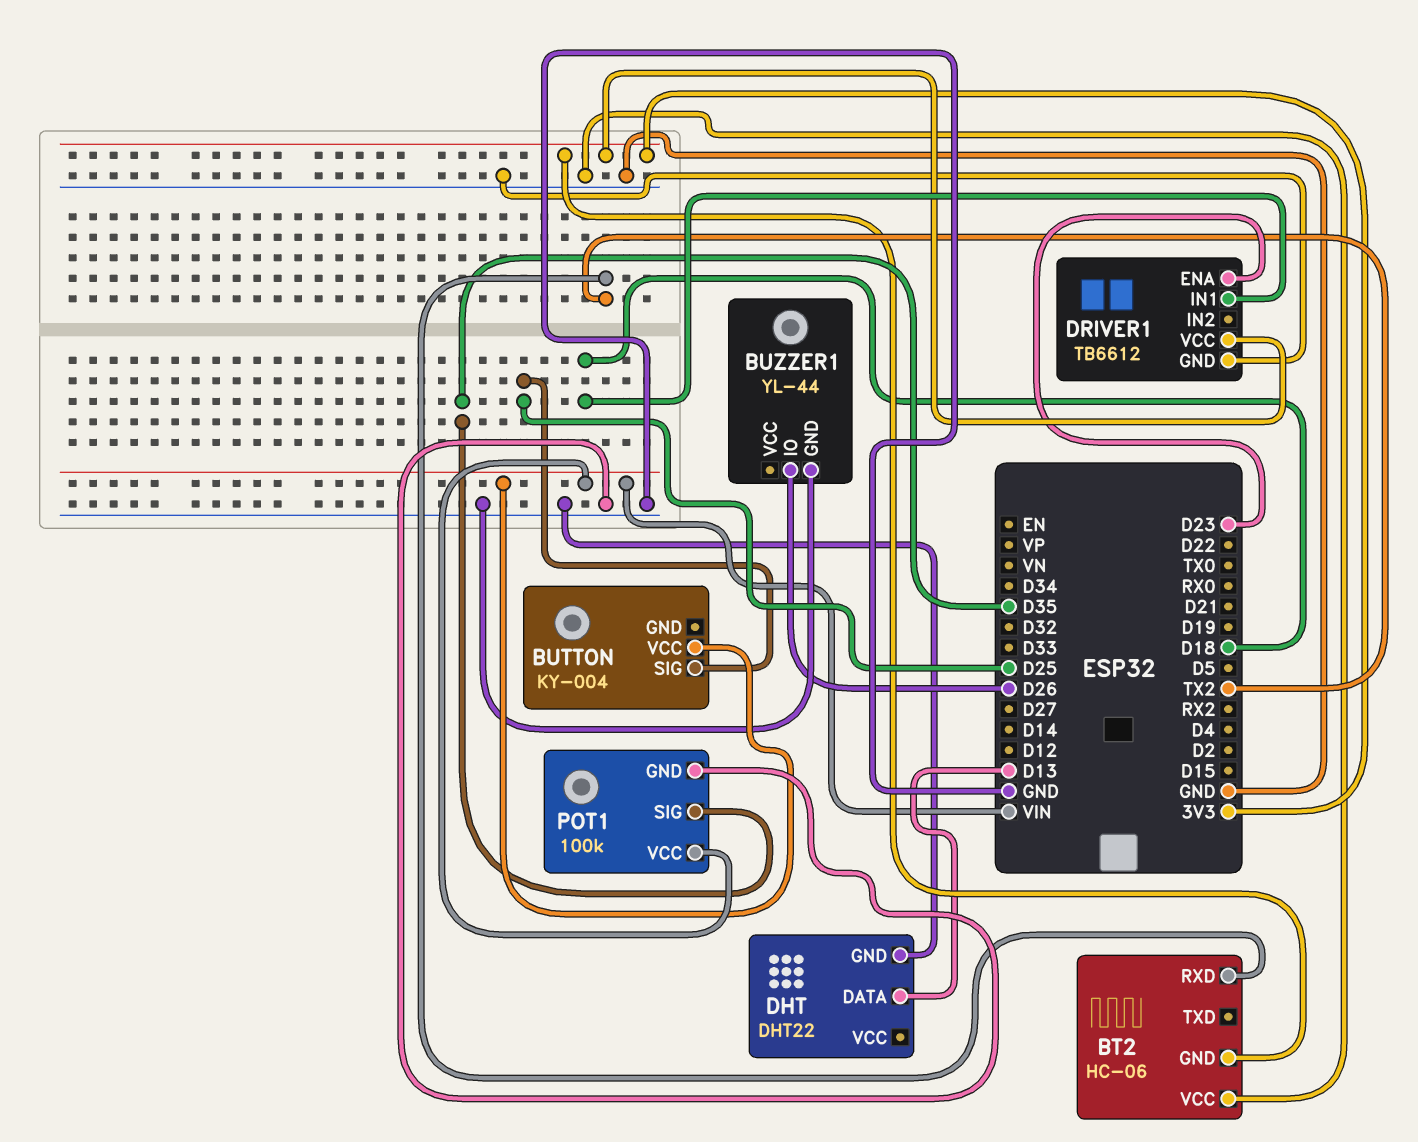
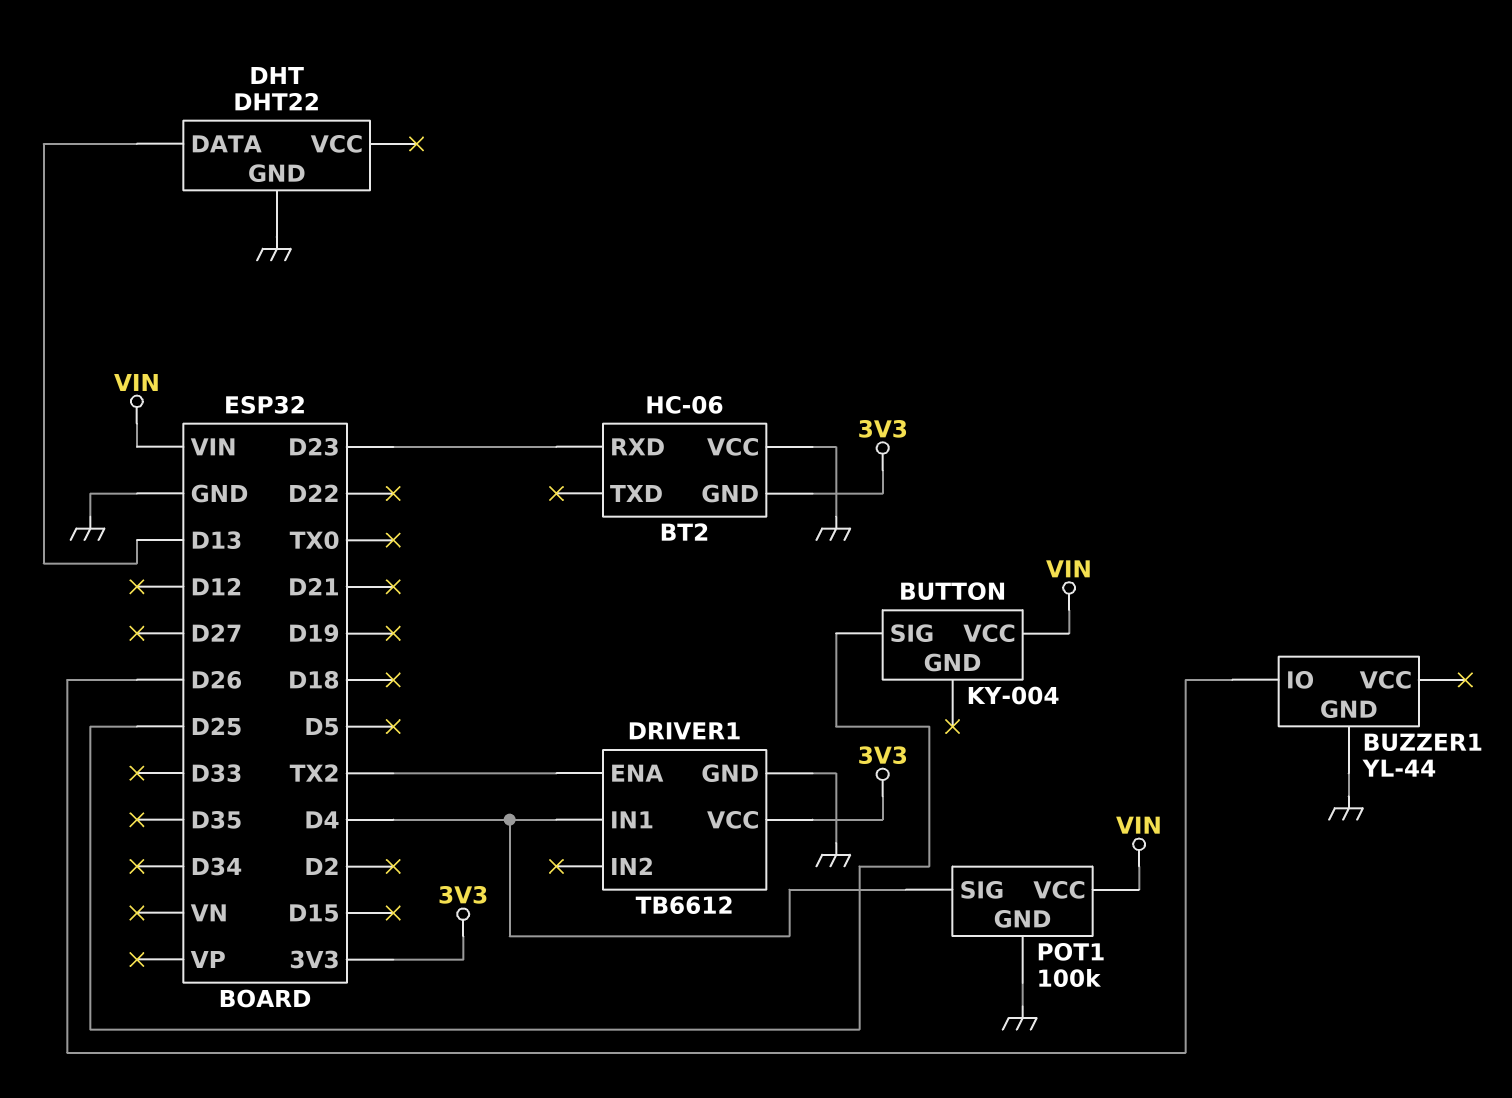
BT2 pin RXD: TX2 -> D23
DRIVER1 pin ENA: D23 -> TX2
DRIVER1 pin IN1: D18 -> D4
POT1 pin SIG: D35 -> D4

